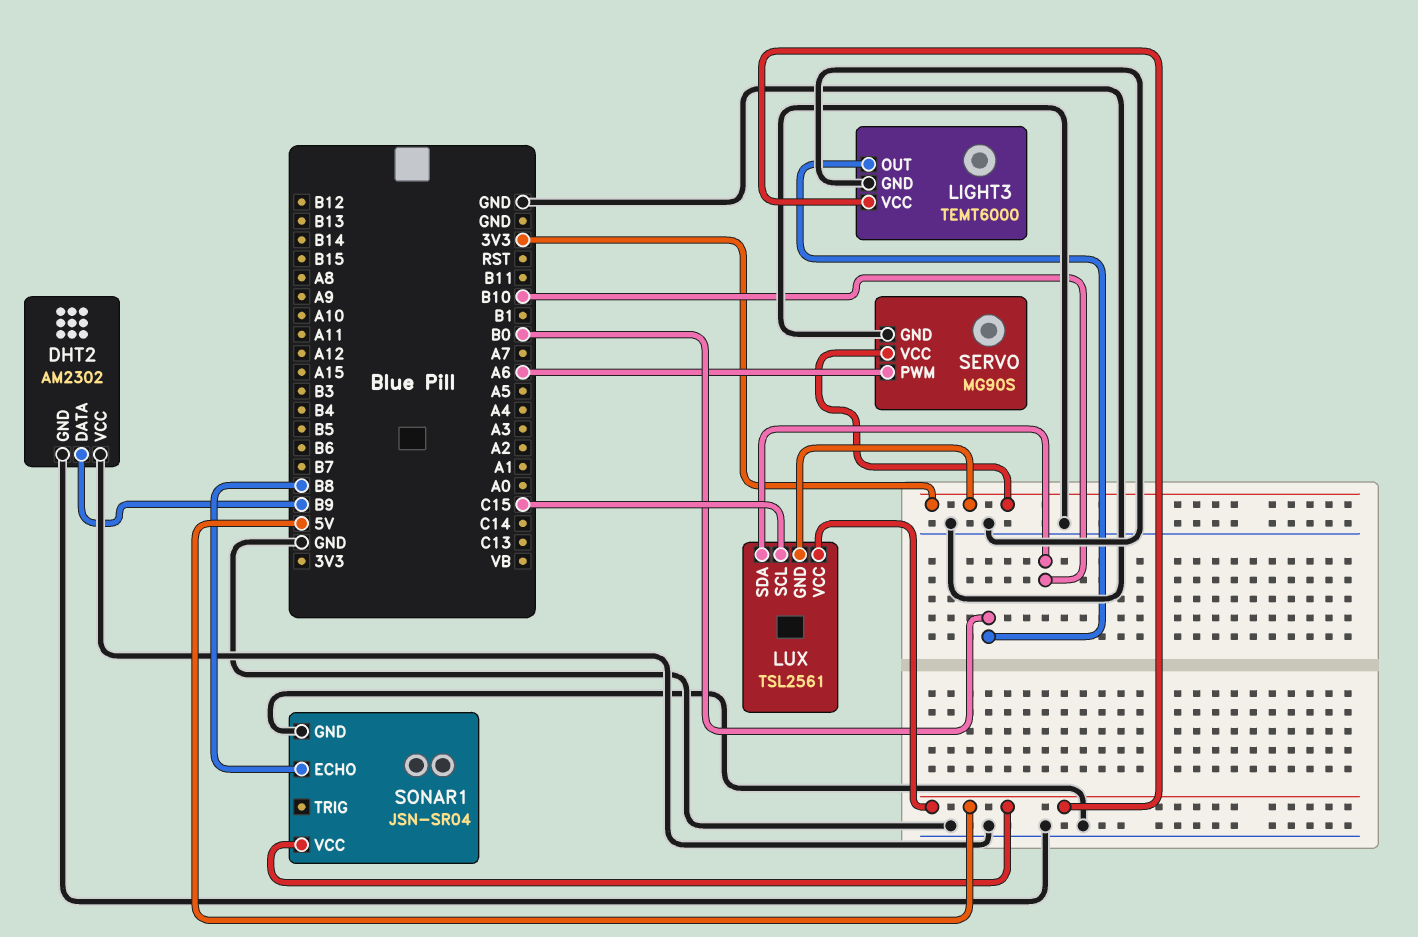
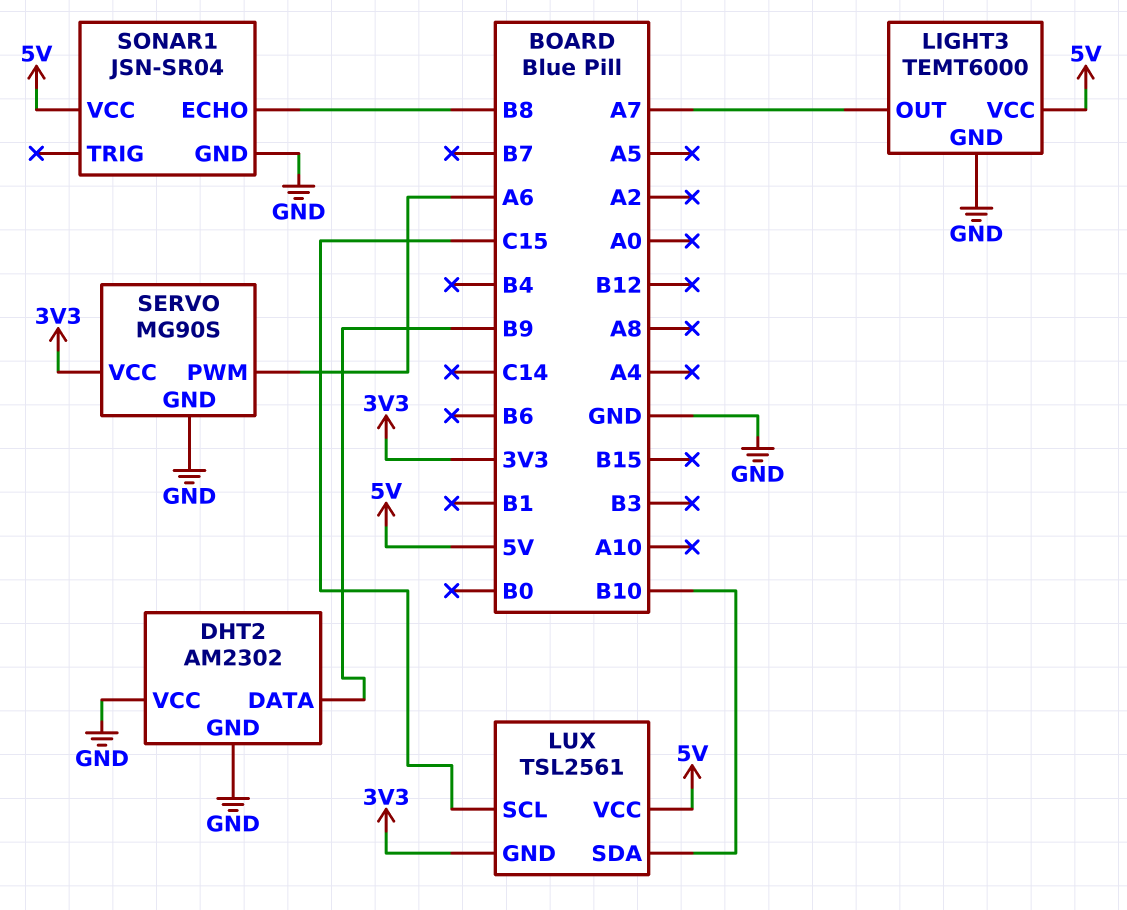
LIGHT3 pin OUT: B0 -> A7

